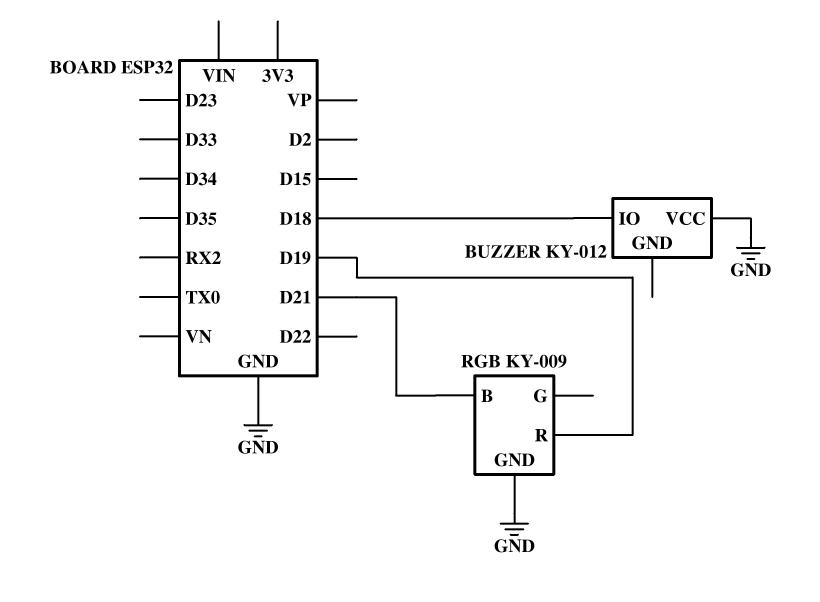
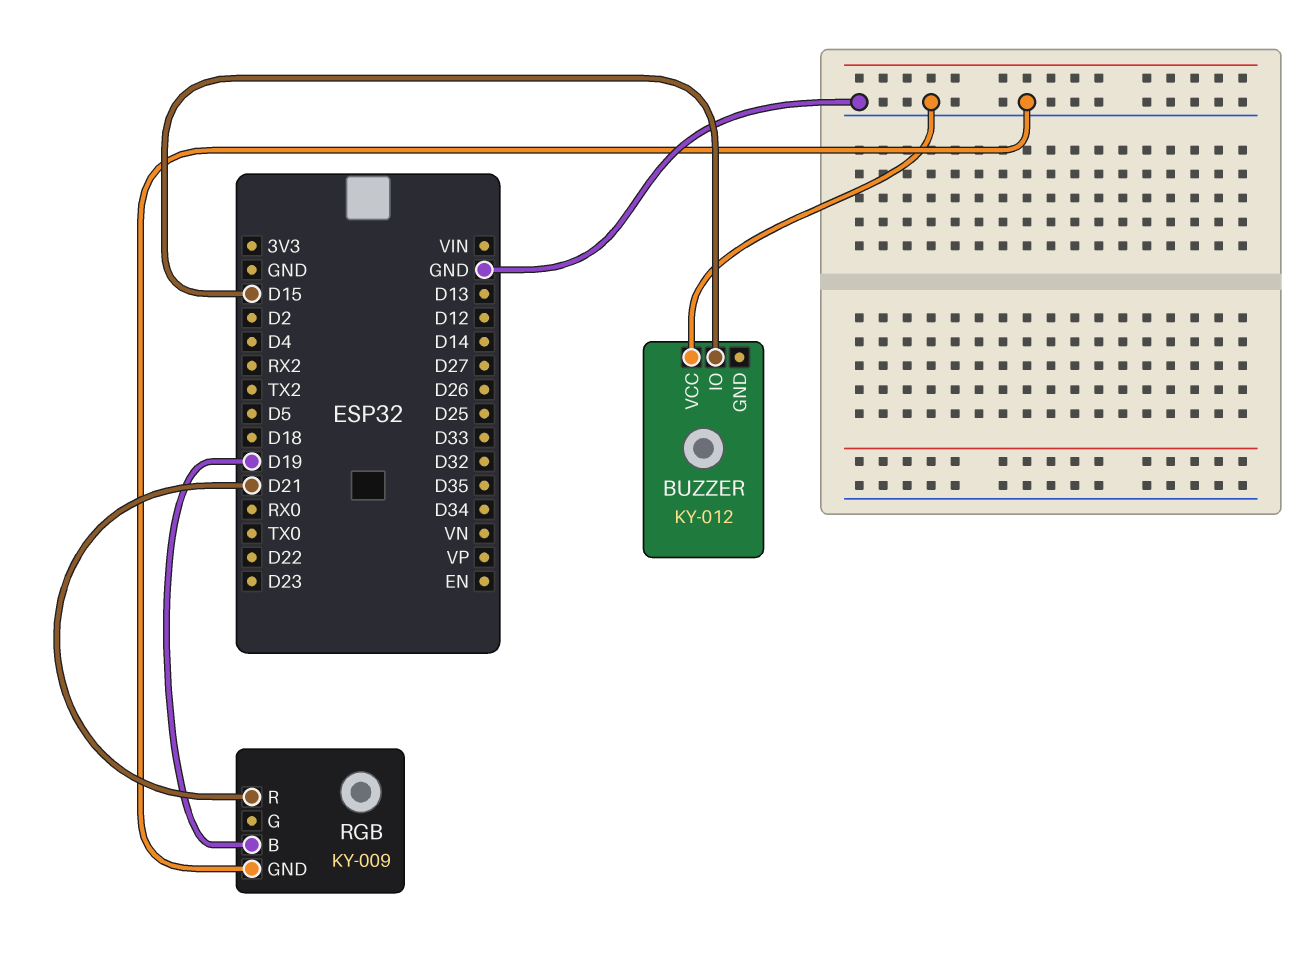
BUZZER pin IO: D18 -> D15
RGB pin B: D21 -> D19
RGB pin R: D19 -> D21

